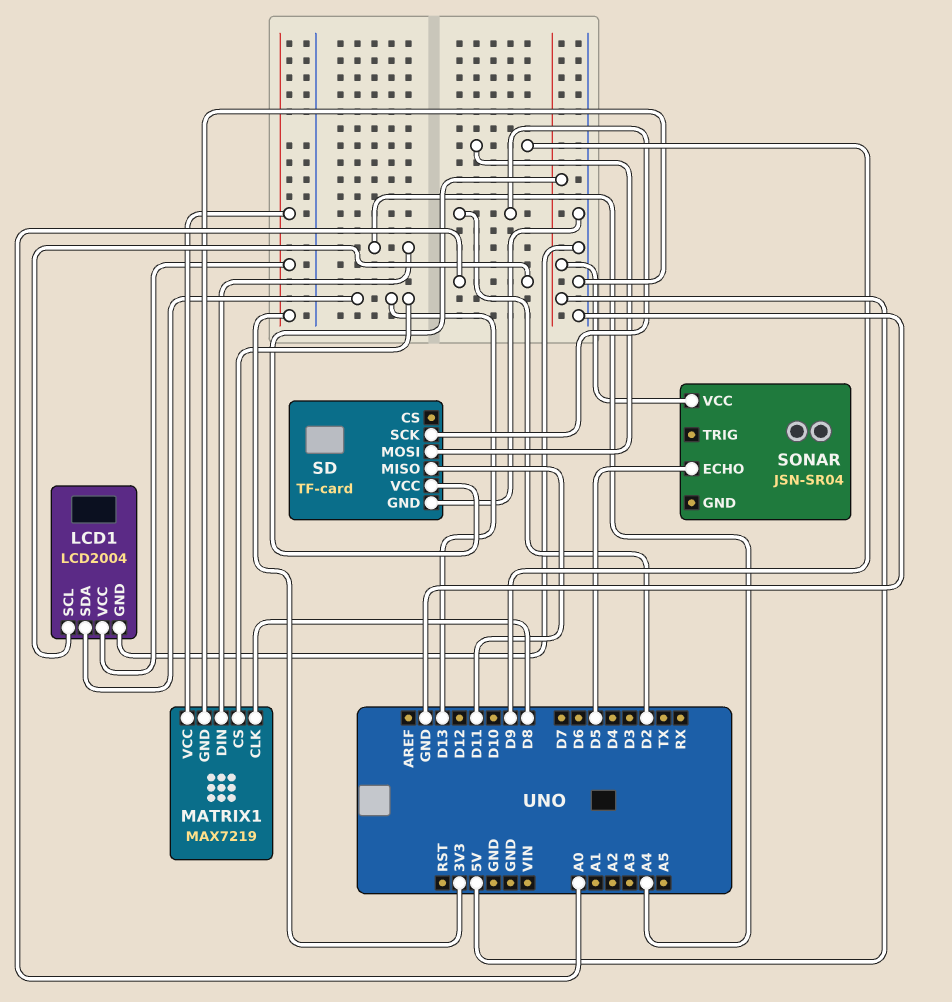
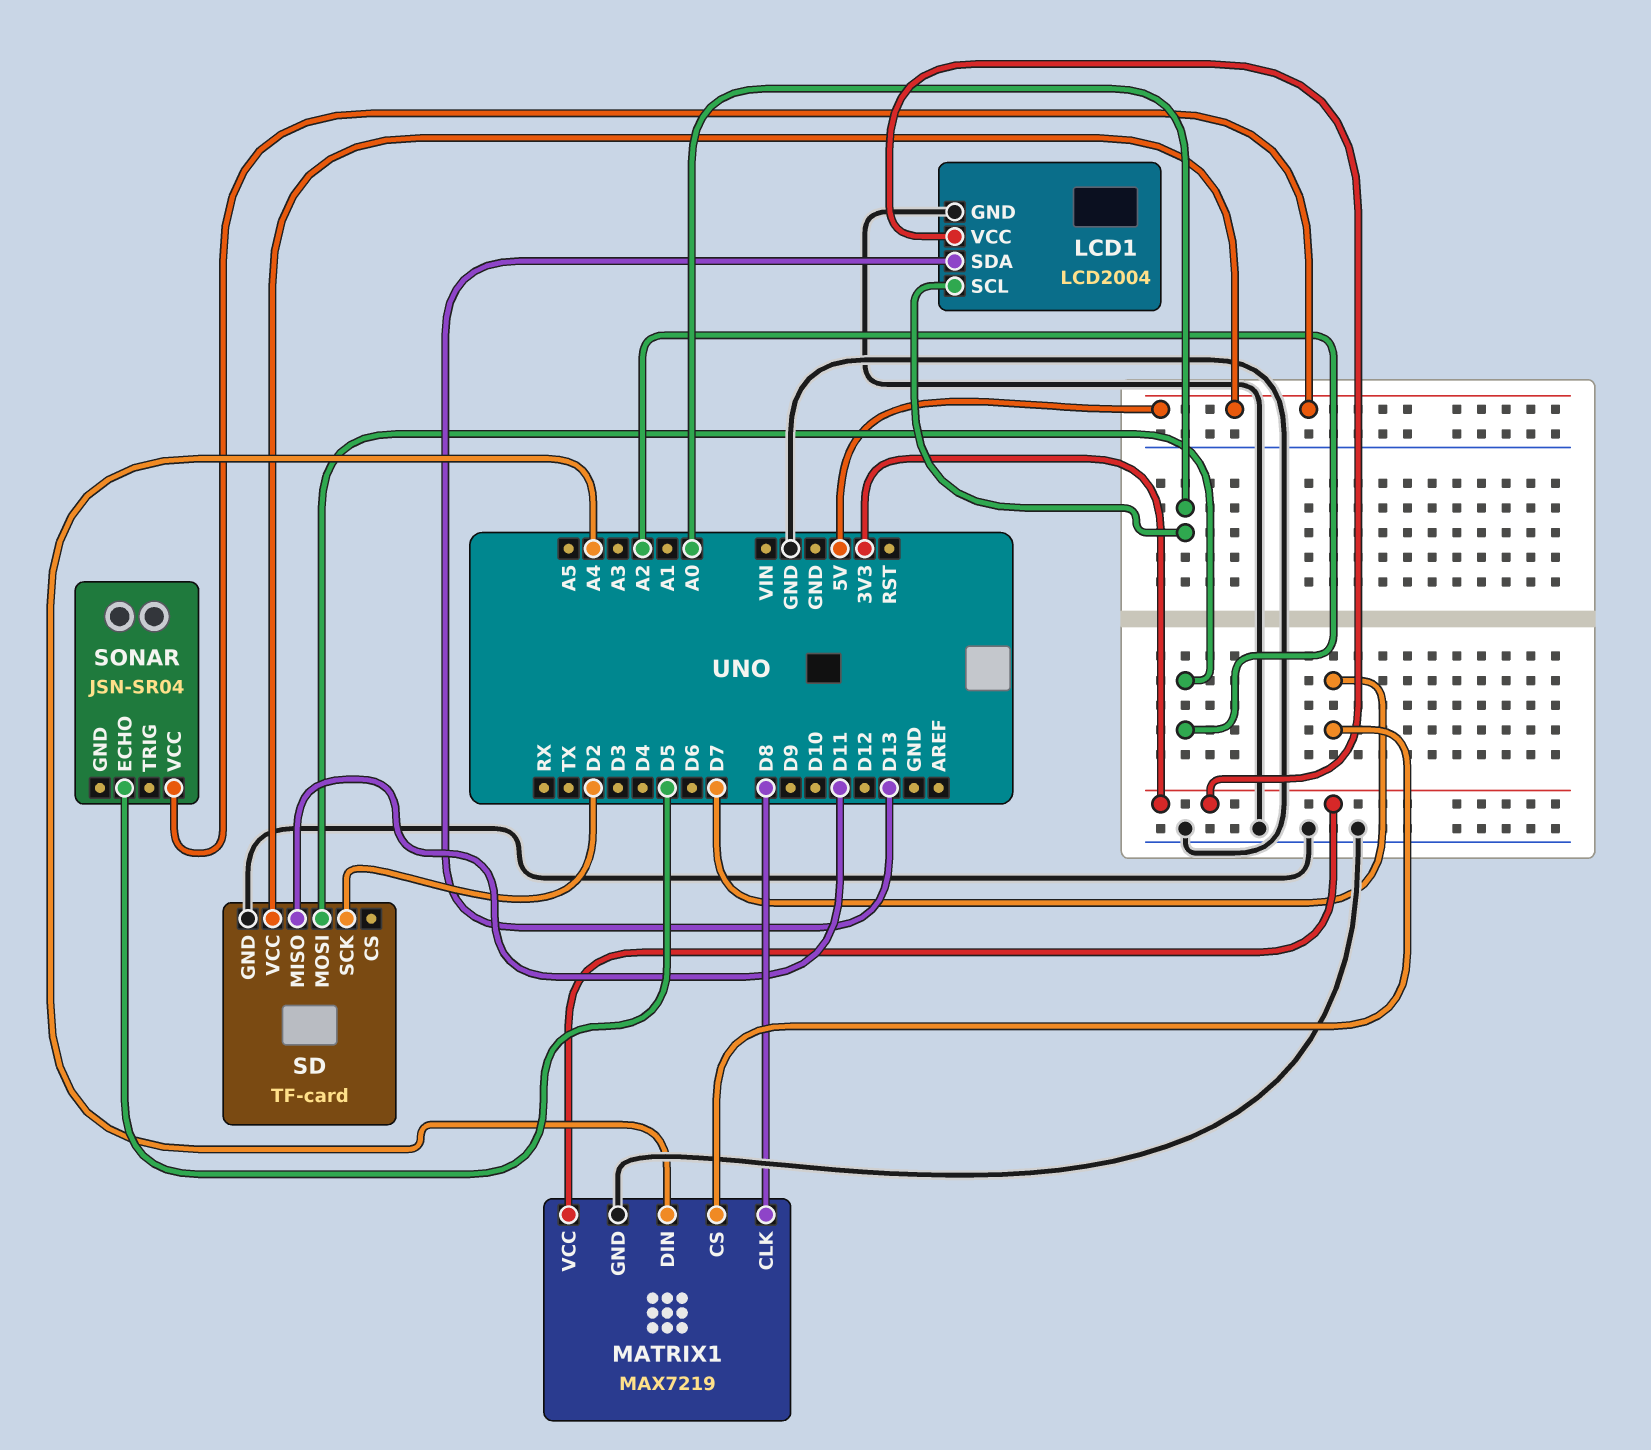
MATRIX1 pin CS: D13 -> D7
SD pin MOSI: D9 -> A2

